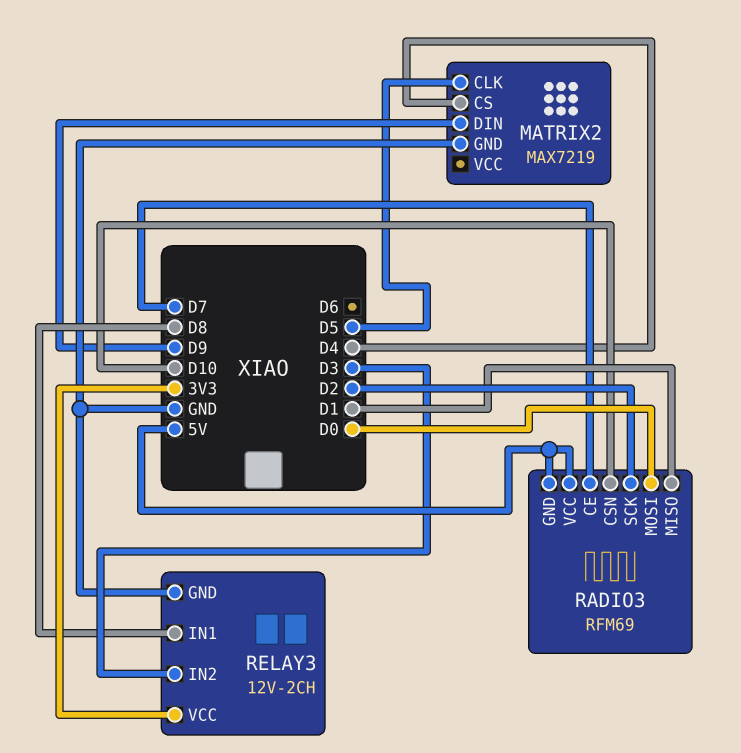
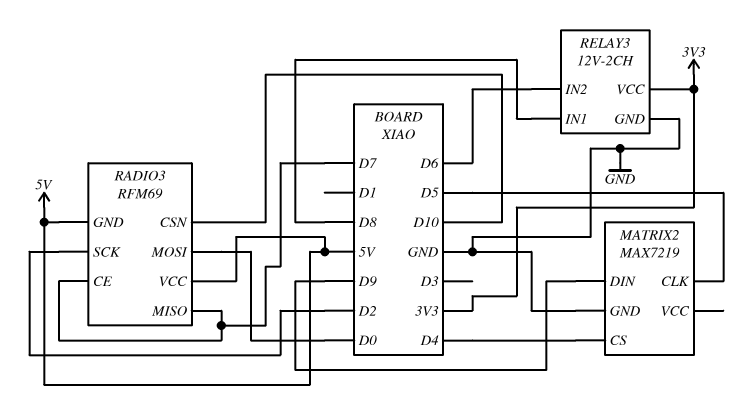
RADIO3 pin MISO: D1 -> D7
RELAY3 pin IN2: D3 -> D6

